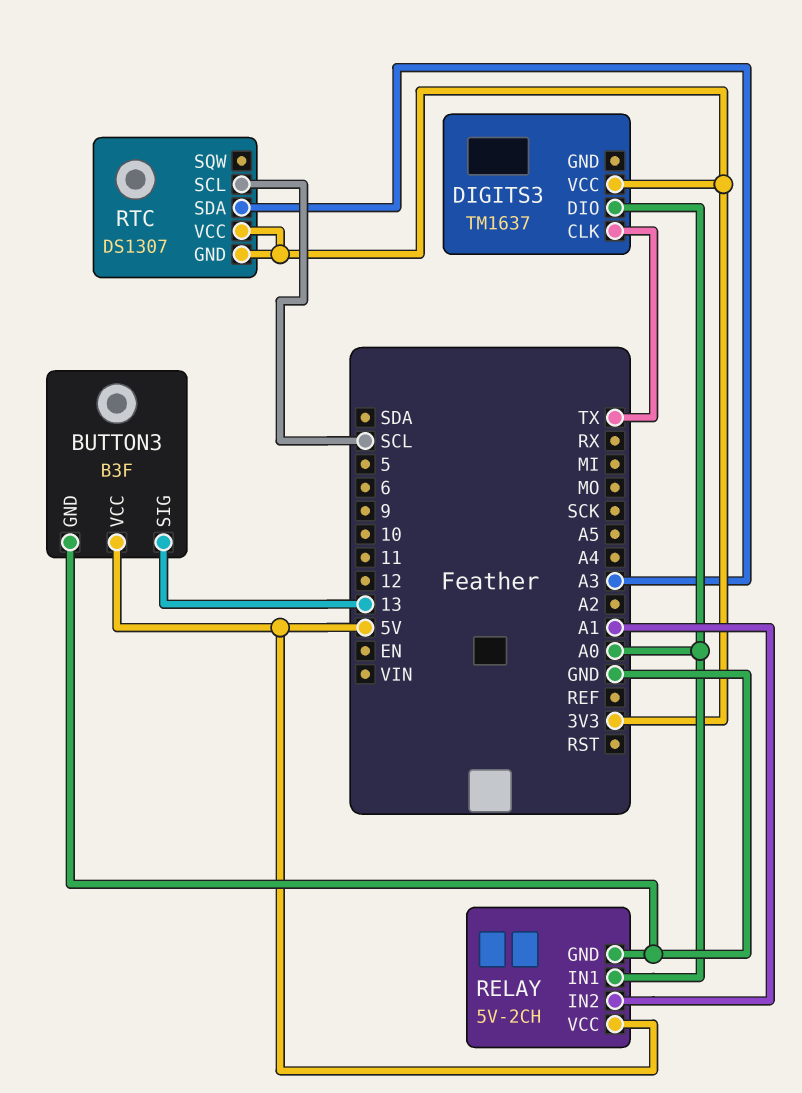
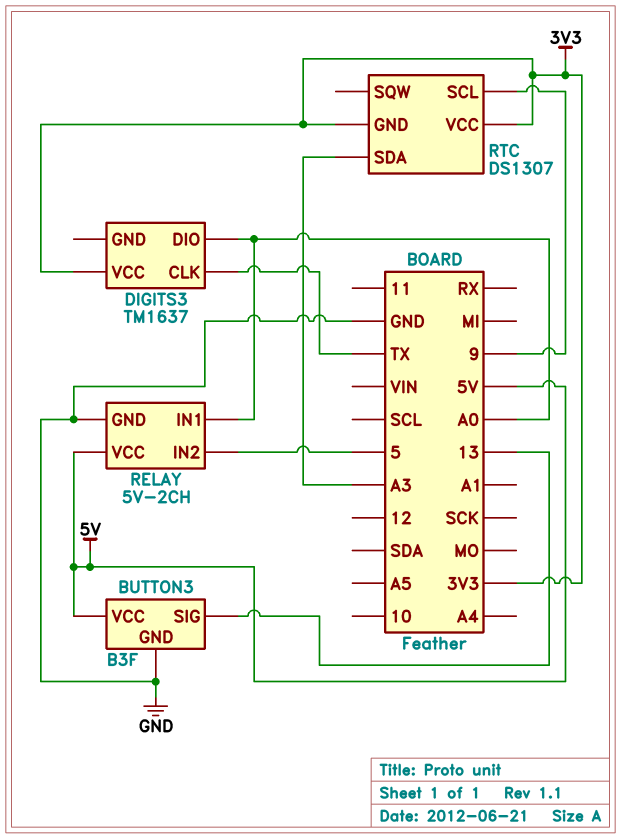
RELAY pin IN2: A1 -> 5
RTC pin SCL: SCL -> 9

